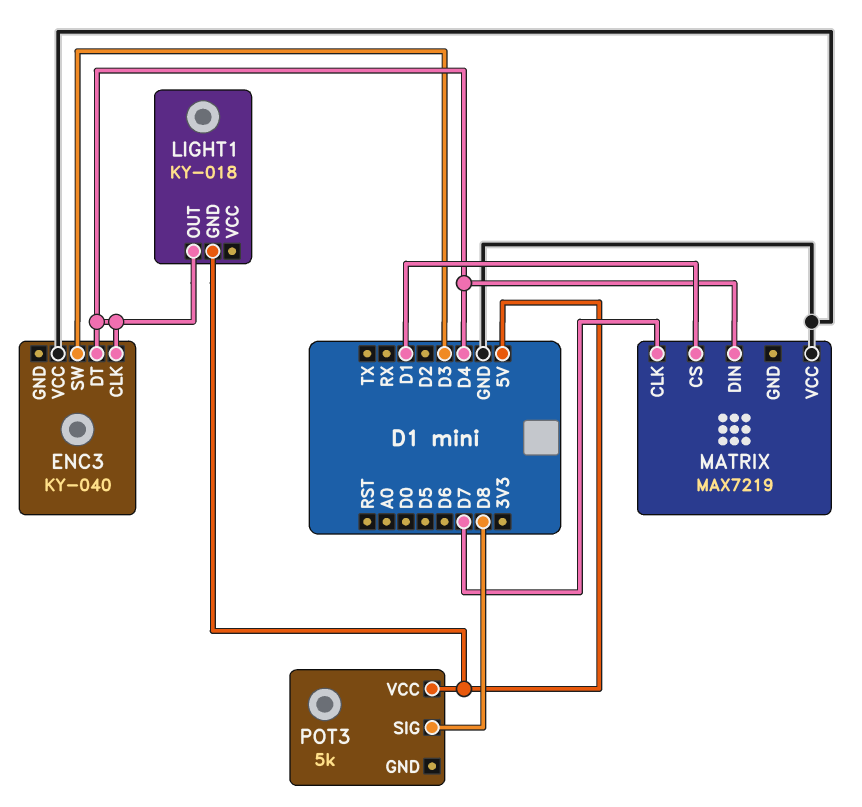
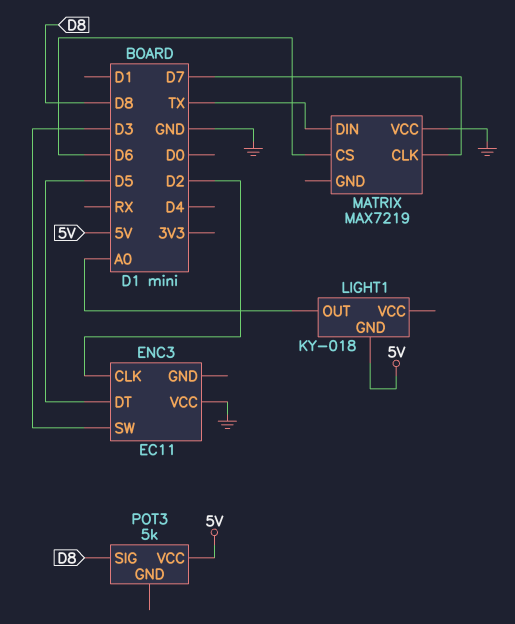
ENC3: KY-040 -> EC11
ENC3 pin CLK: D4 -> D2
ENC3 pin DT: D4 -> D5
LIGHT1 pin OUT: D4 -> A0
MATRIX pin CS: D1 -> D6
MATRIX pin DIN: D4 -> TX

